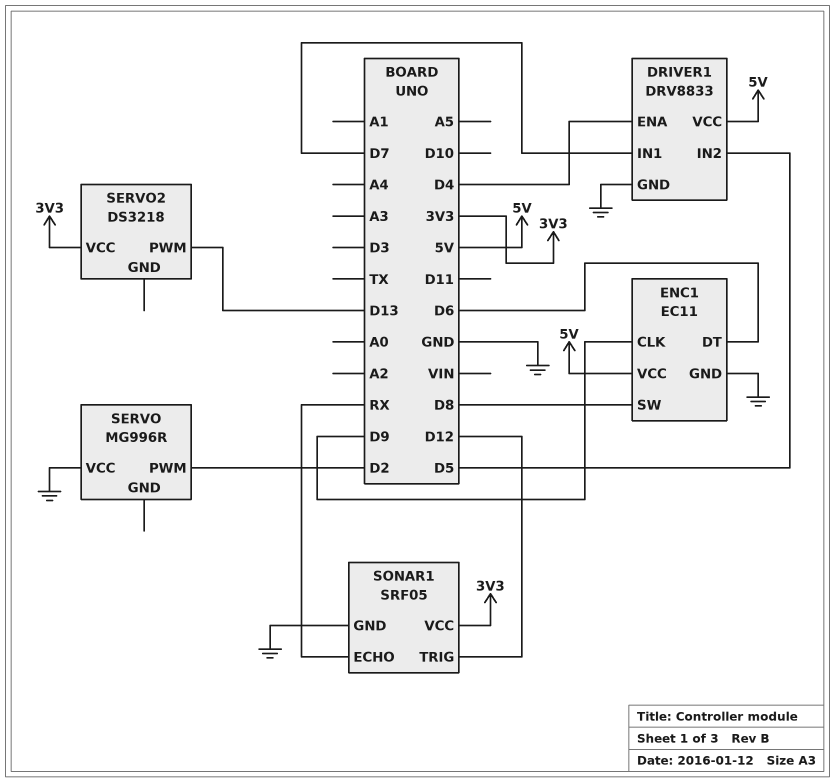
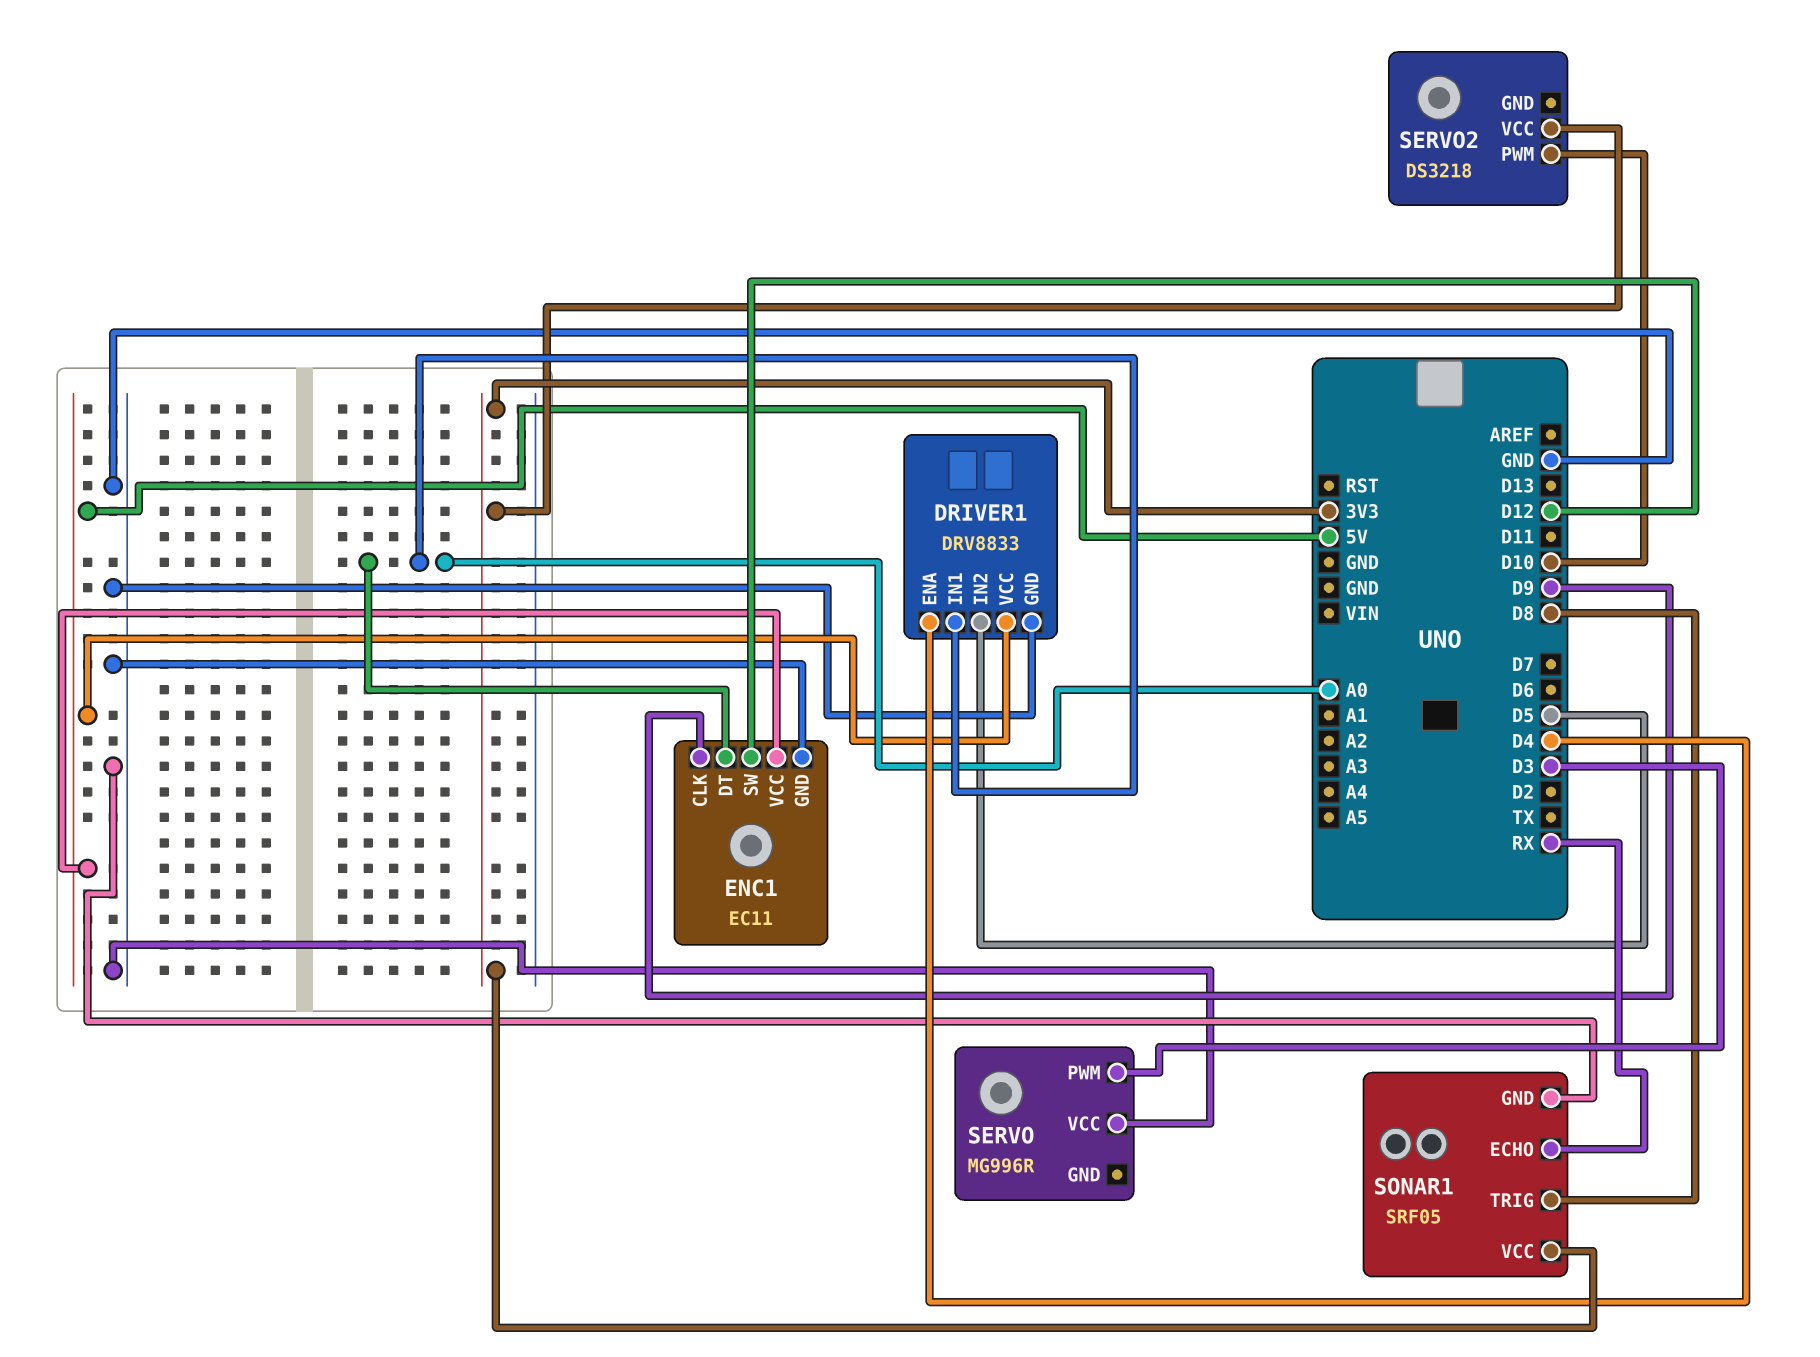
DRIVER1 pin IN1: D7 -> A0
ENC1 pin DT: D6 -> A0
ENC1 pin SW: D8 -> D12
SERVO pin PWM: D2 -> D3
SERVO2 pin PWM: D13 -> D10
SONAR1 pin TRIG: D12 -> D8

